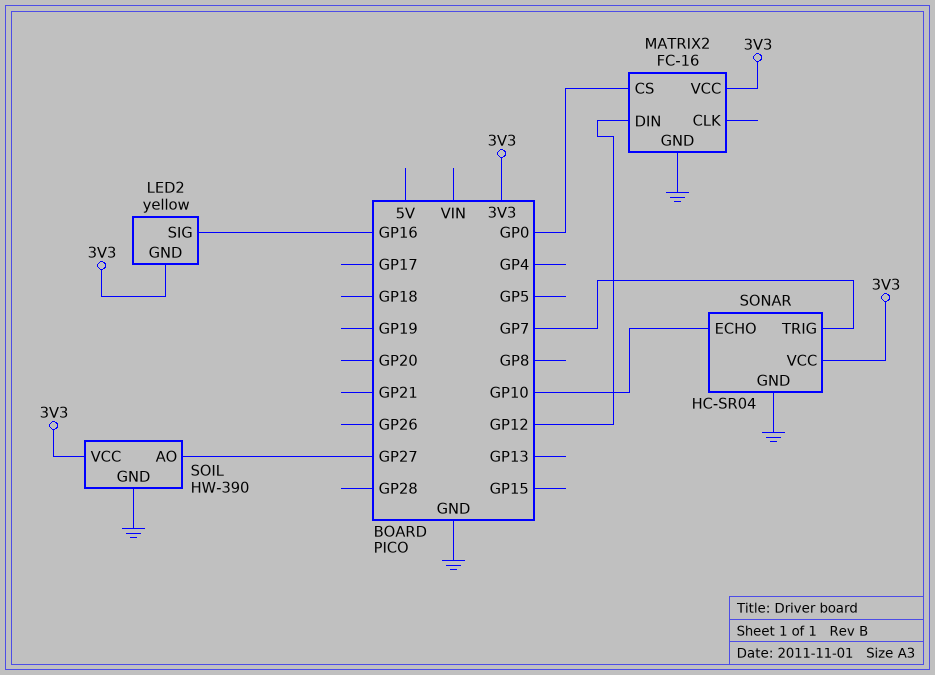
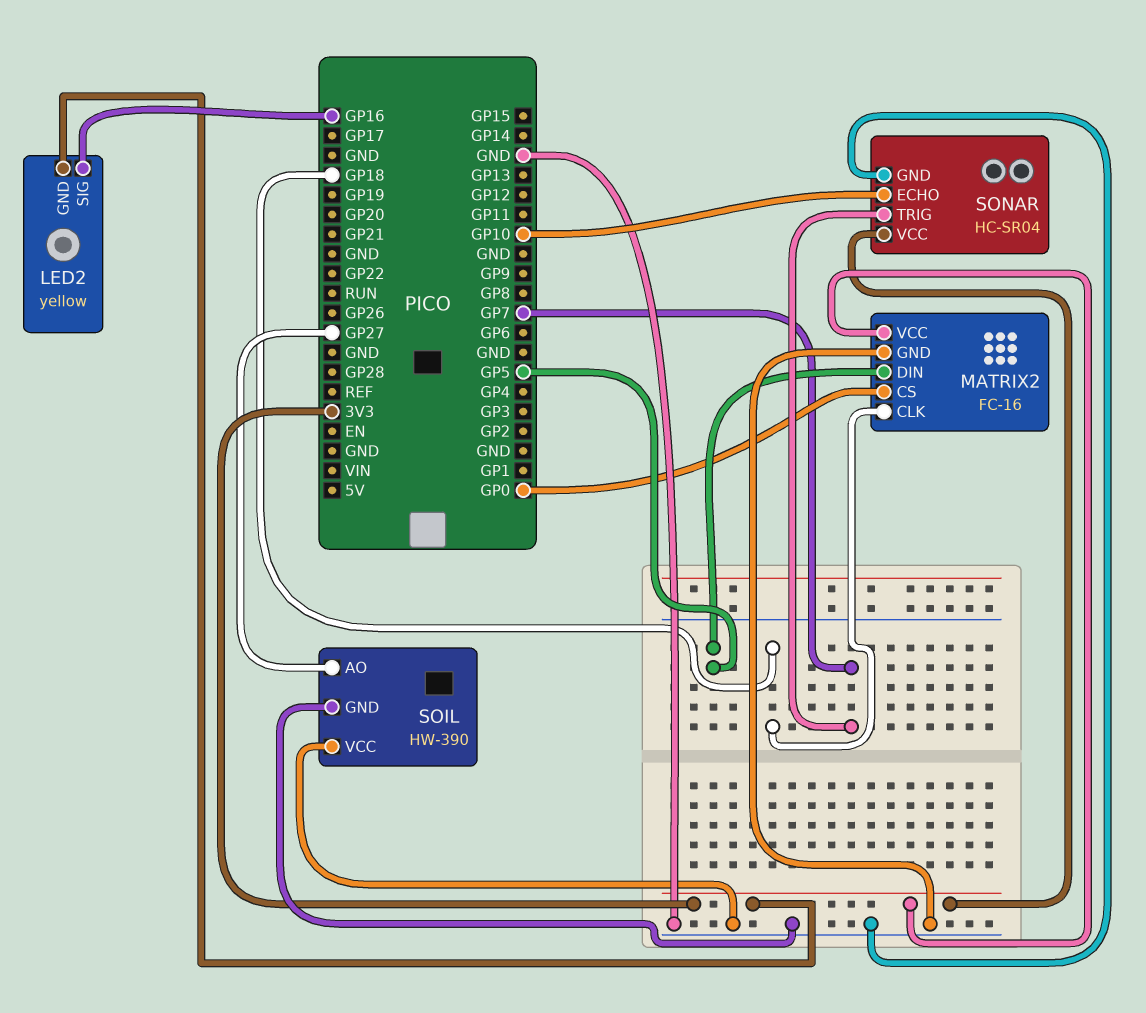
MATRIX2 pin CLK: none -> GP18
MATRIX2 pin DIN: GP12 -> GP5
SOIL pin VCC: 3V3 -> GND

